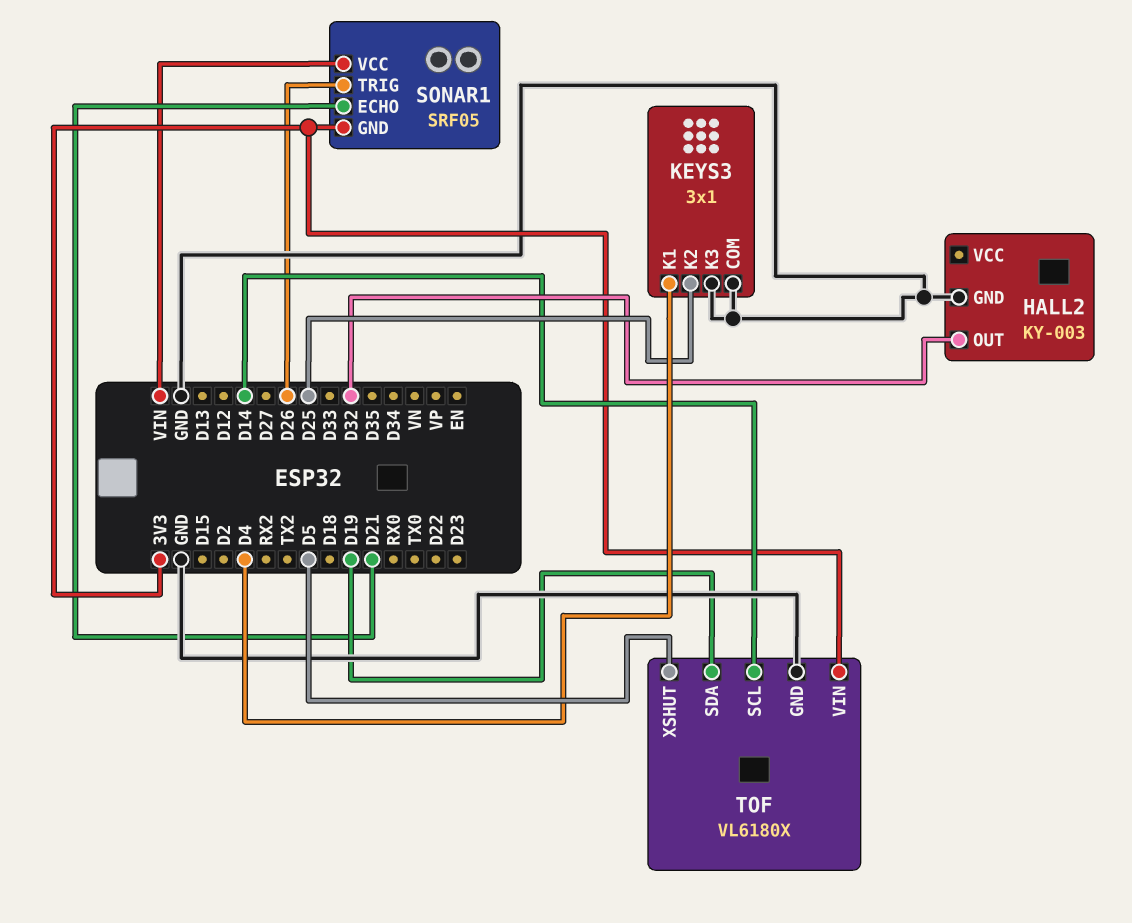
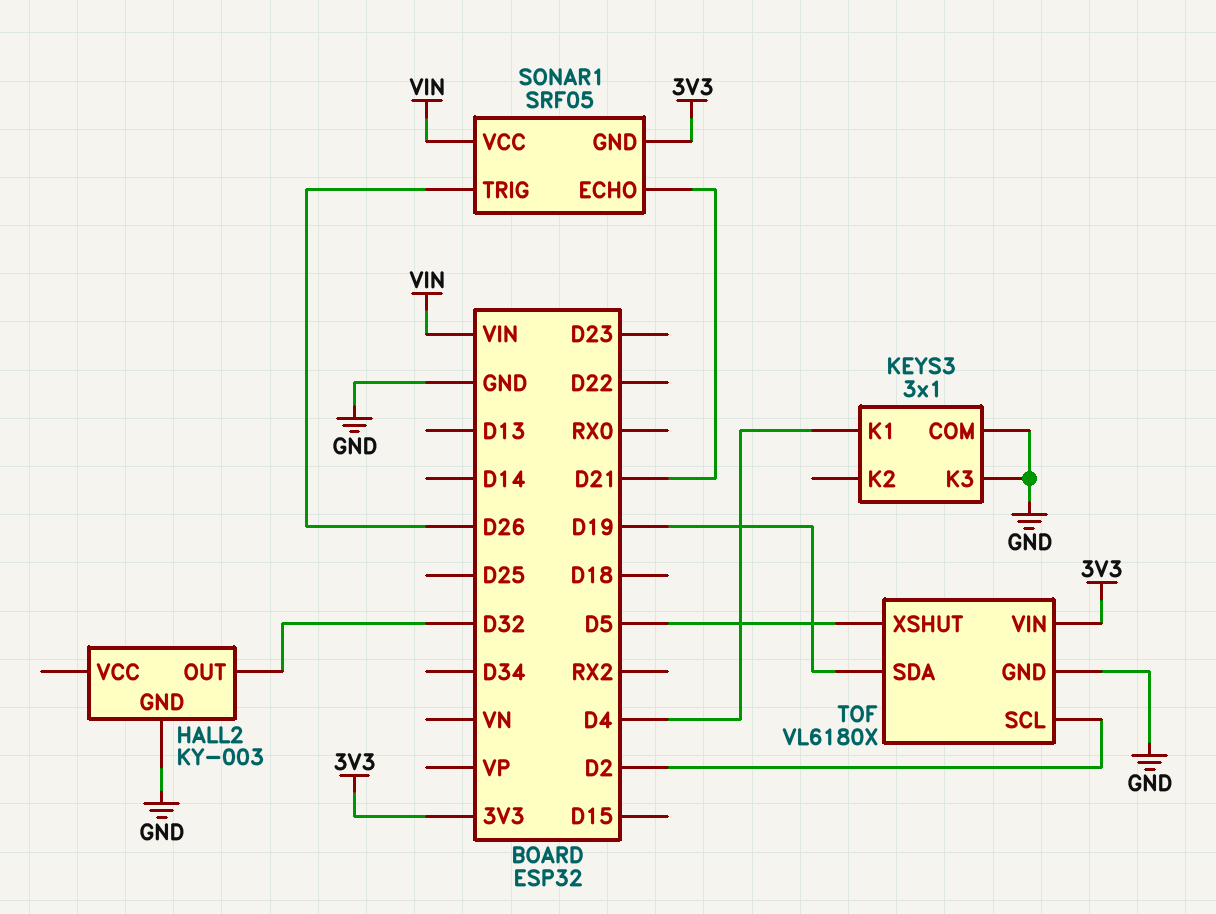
KEYS3 pin K2: D25 -> none
TOF pin SCL: D14 -> D2

